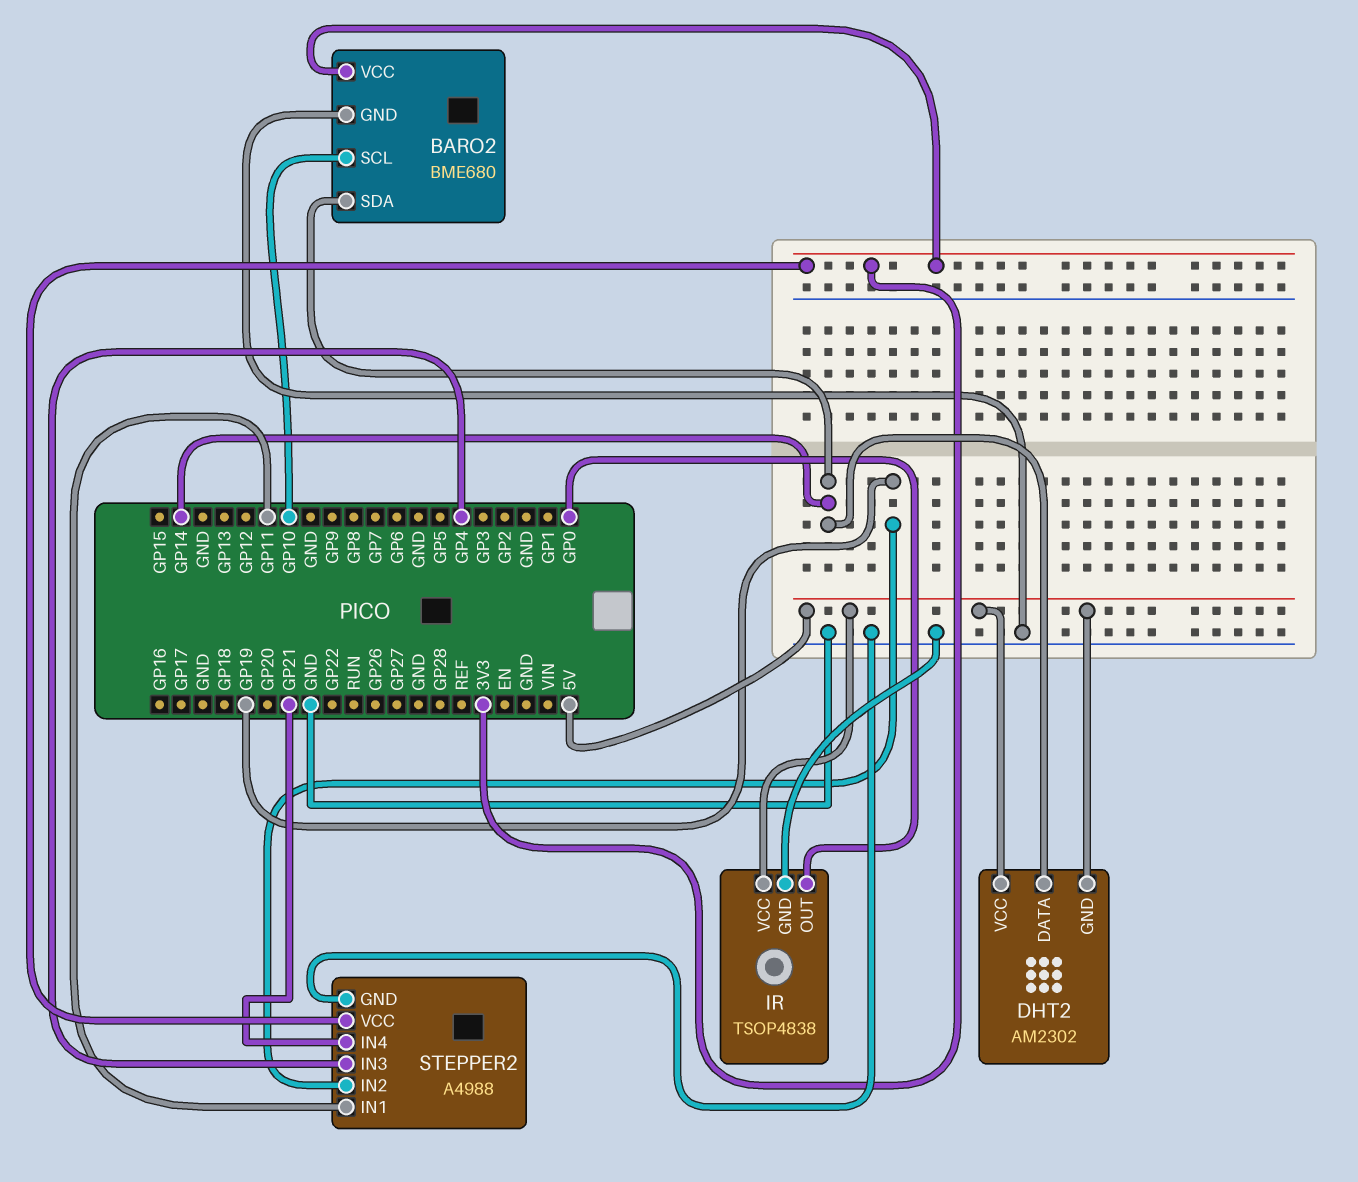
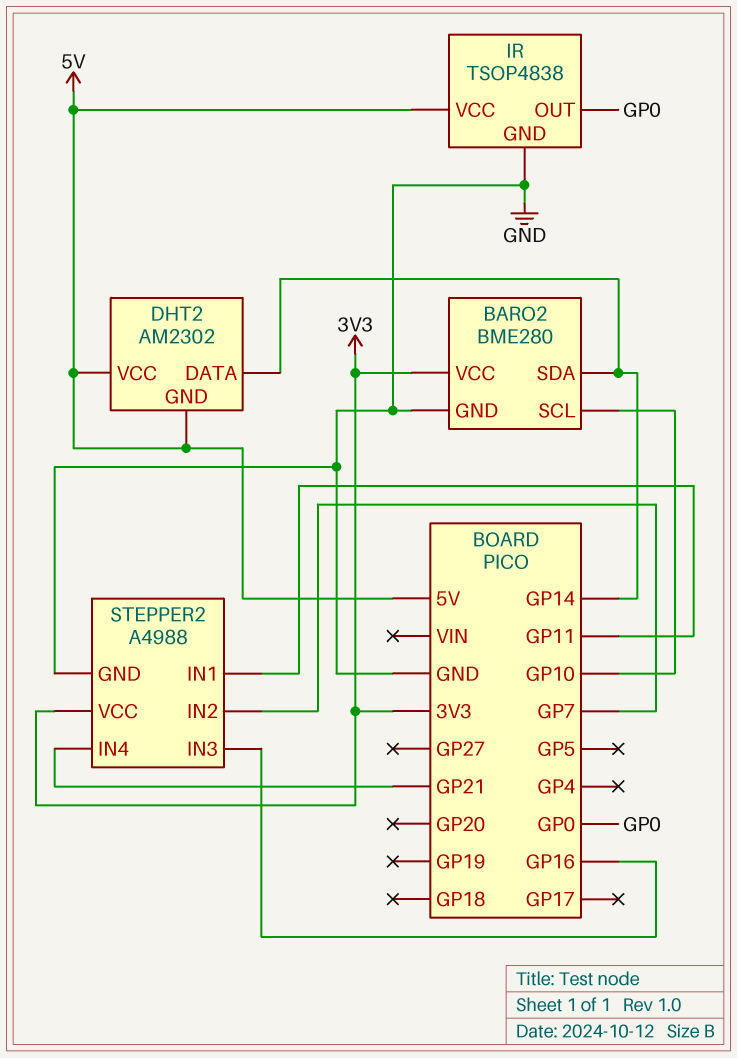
BARO2: BME680 -> BME280
STEPPER2 pin IN2: GP19 -> GP7
STEPPER2 pin IN3: GP4 -> GP16

